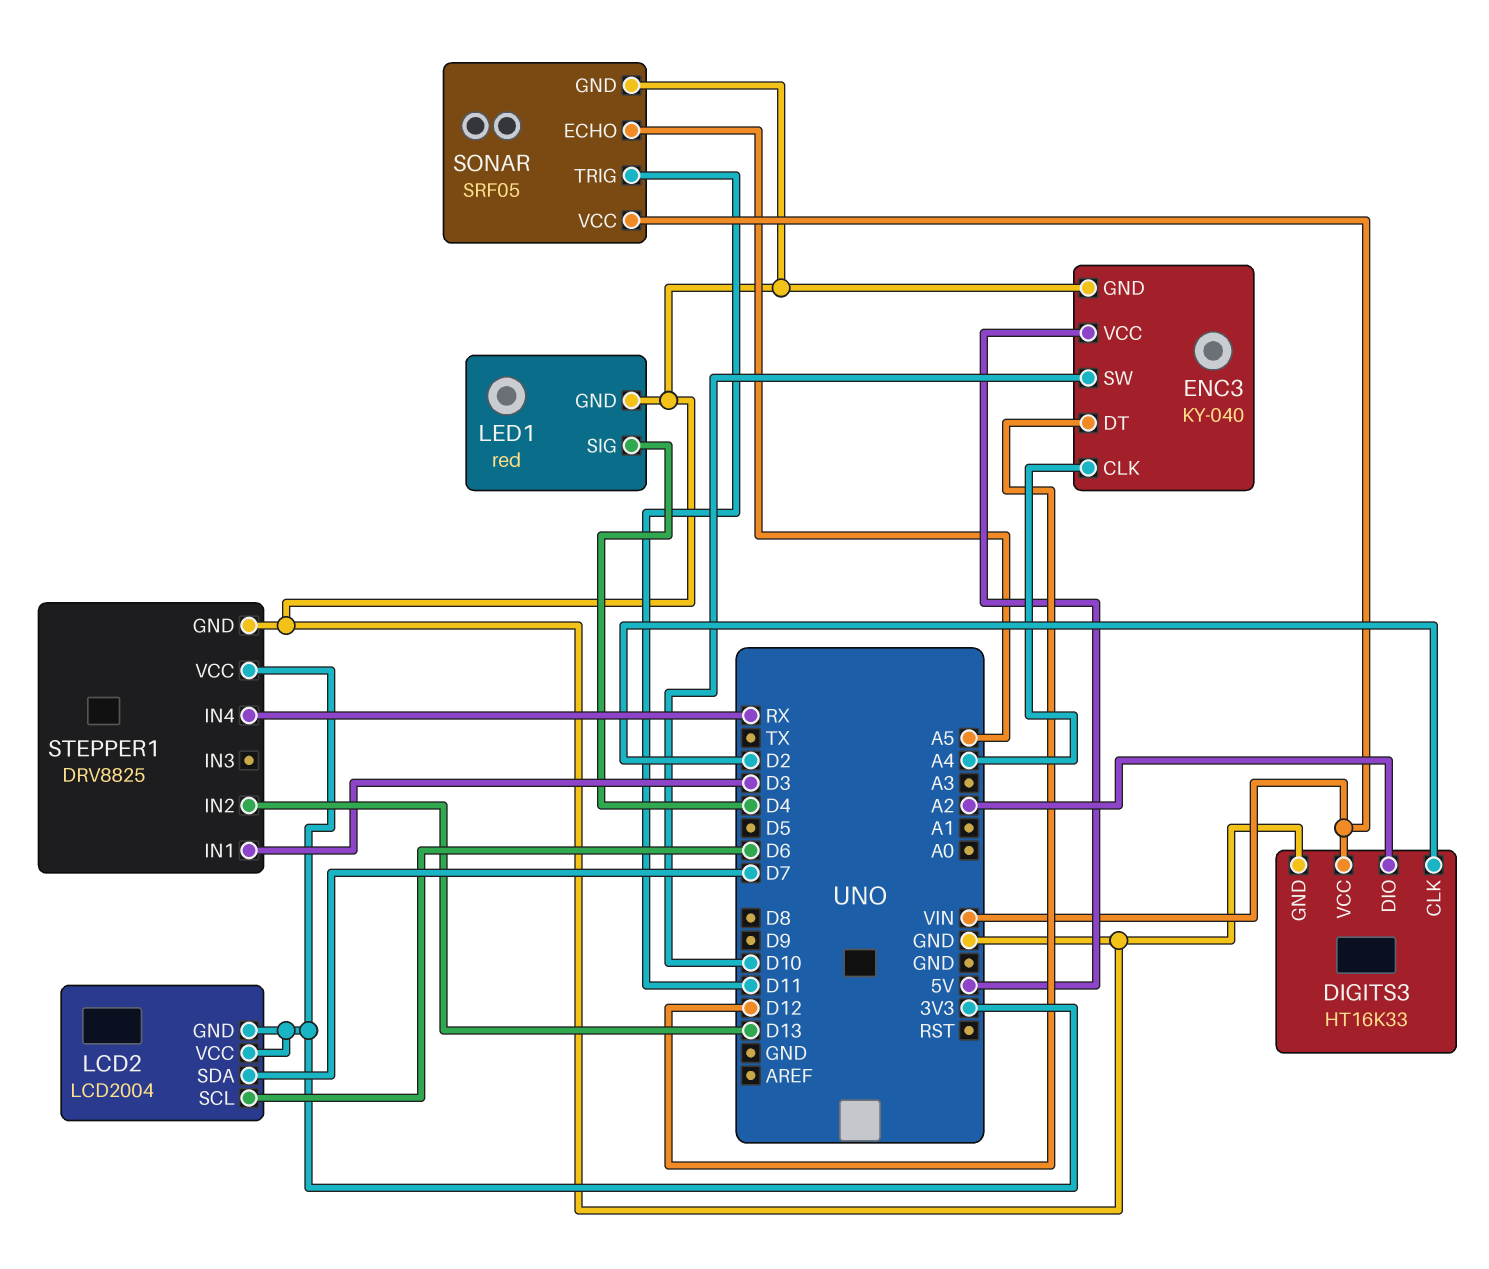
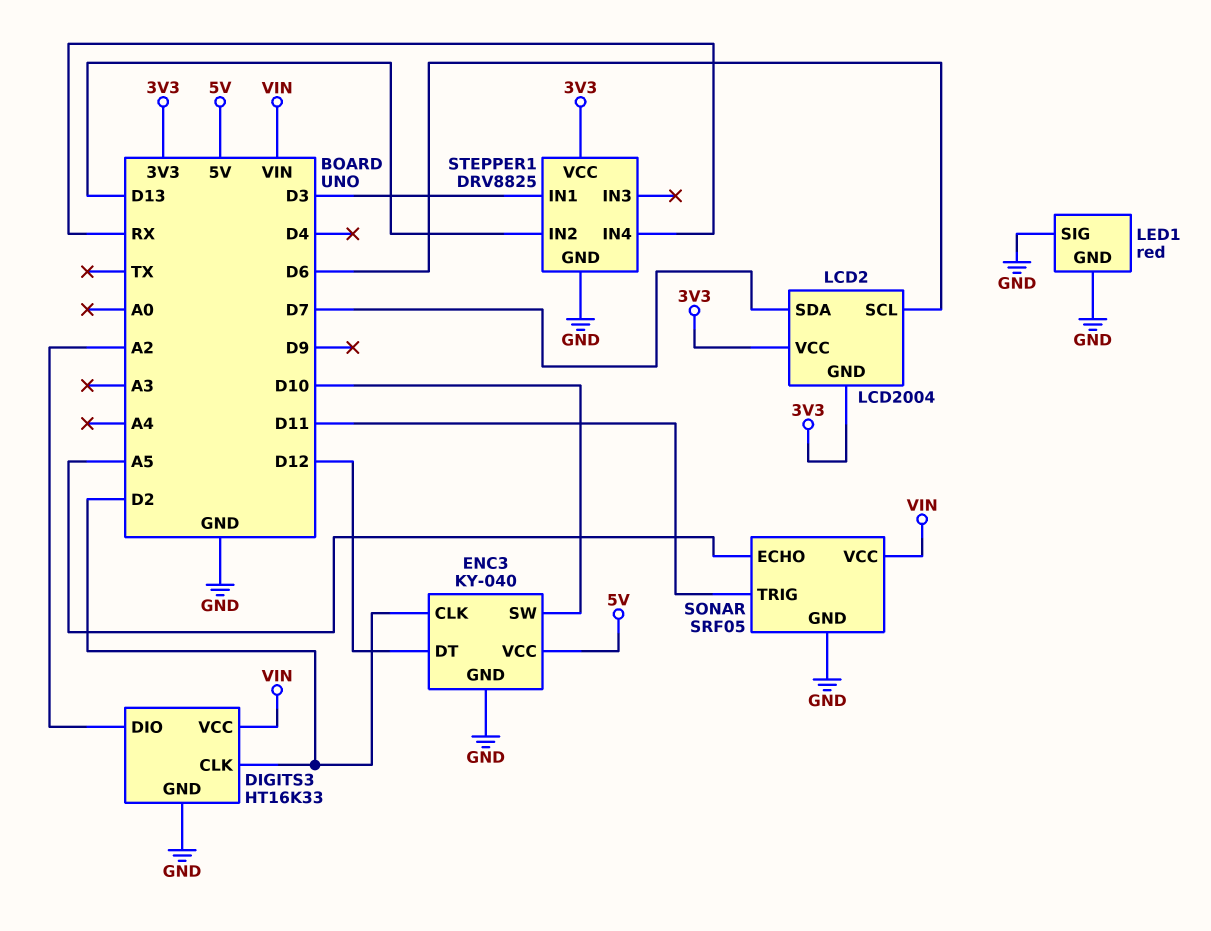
ENC3 pin CLK: A4 -> D2
LED1 pin SIG: D4 -> GND

